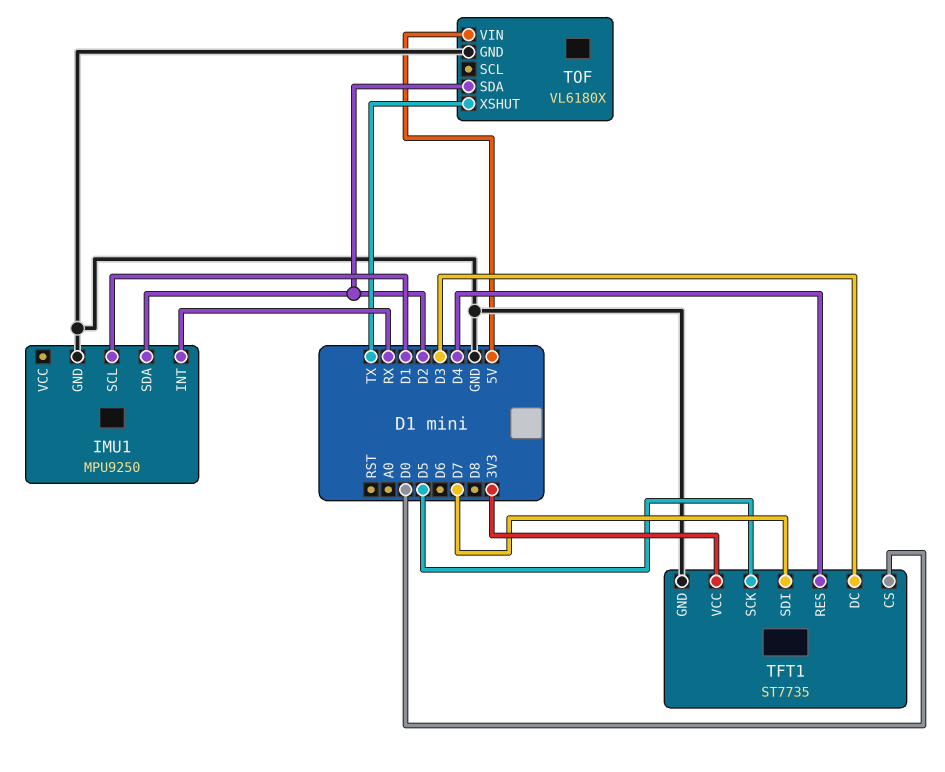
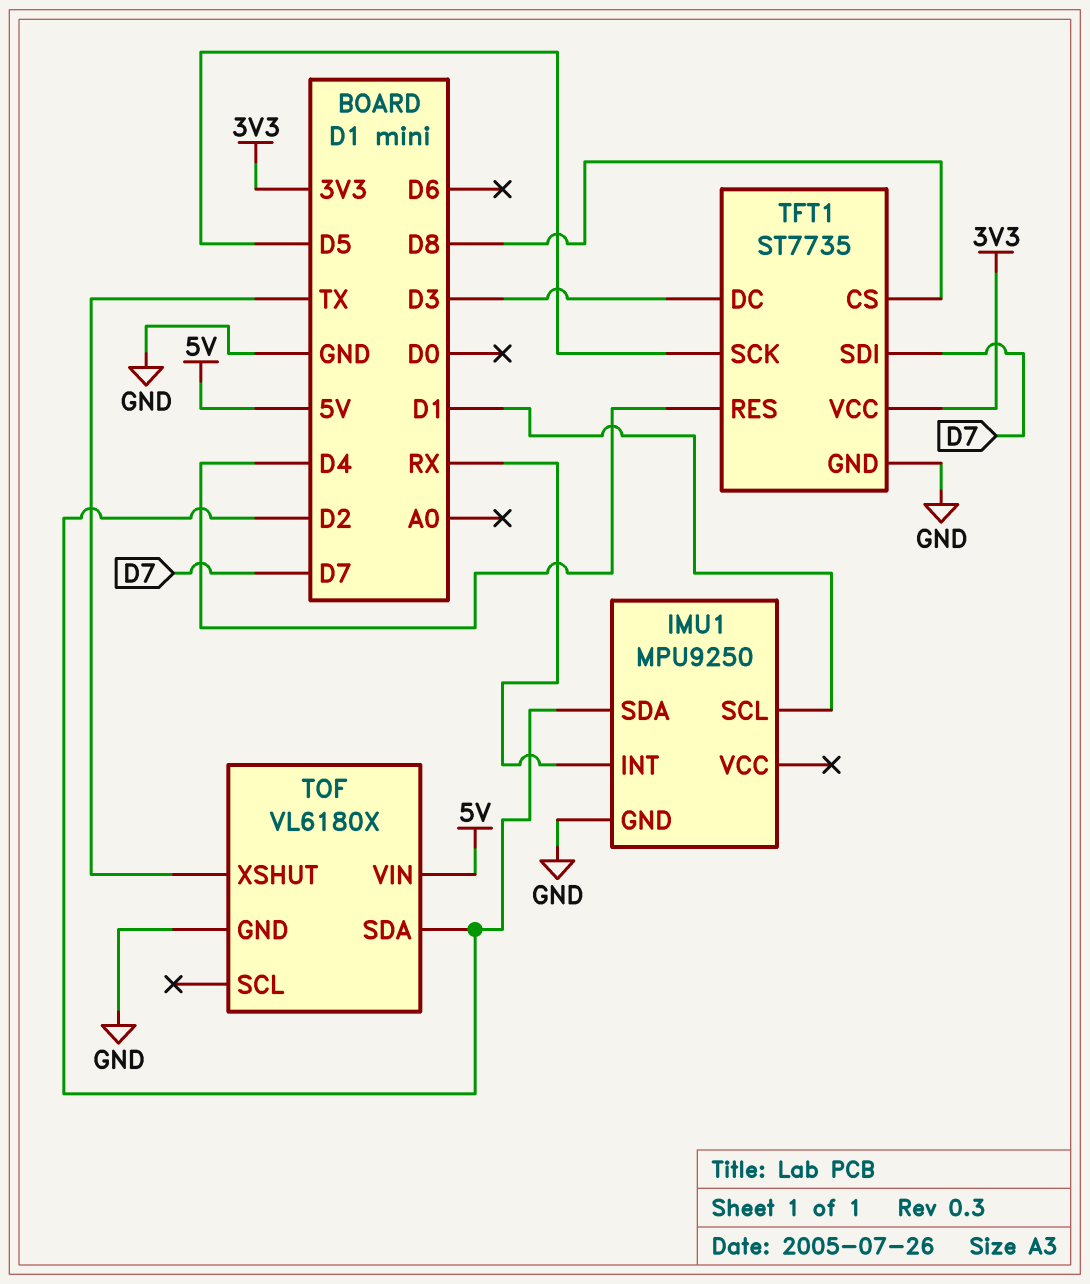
TFT1 pin CS: D0 -> D8

